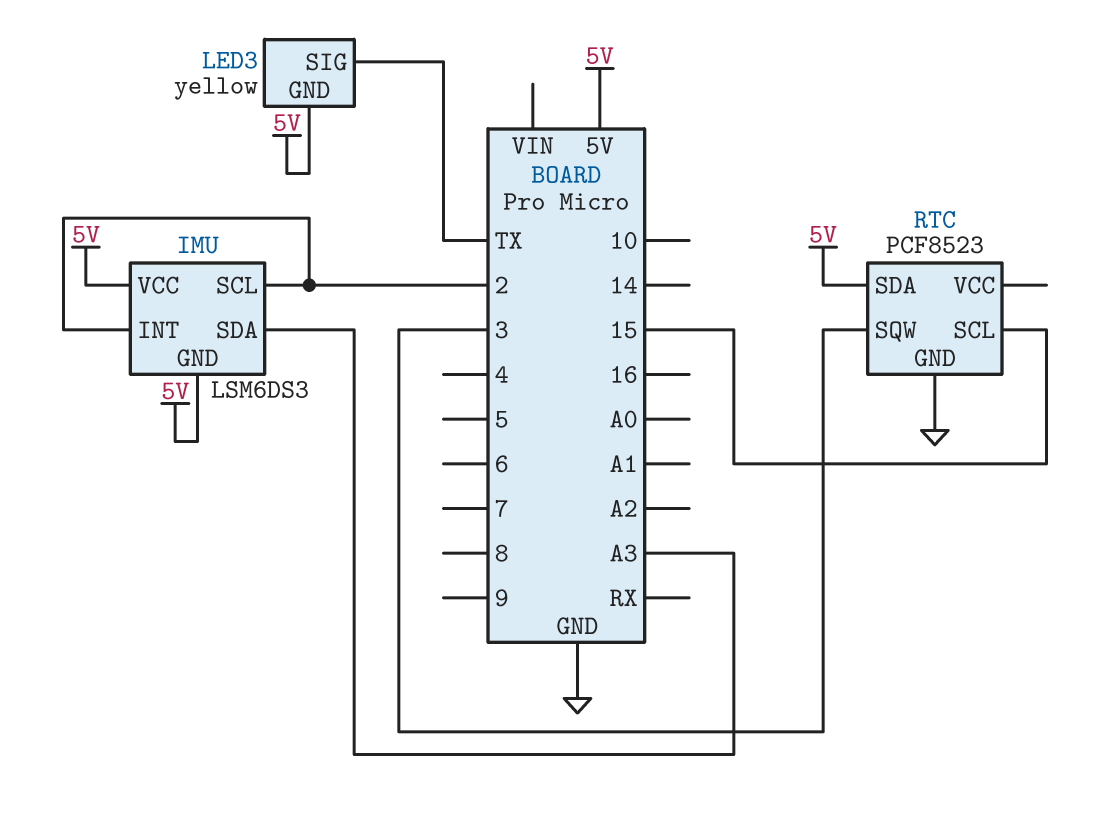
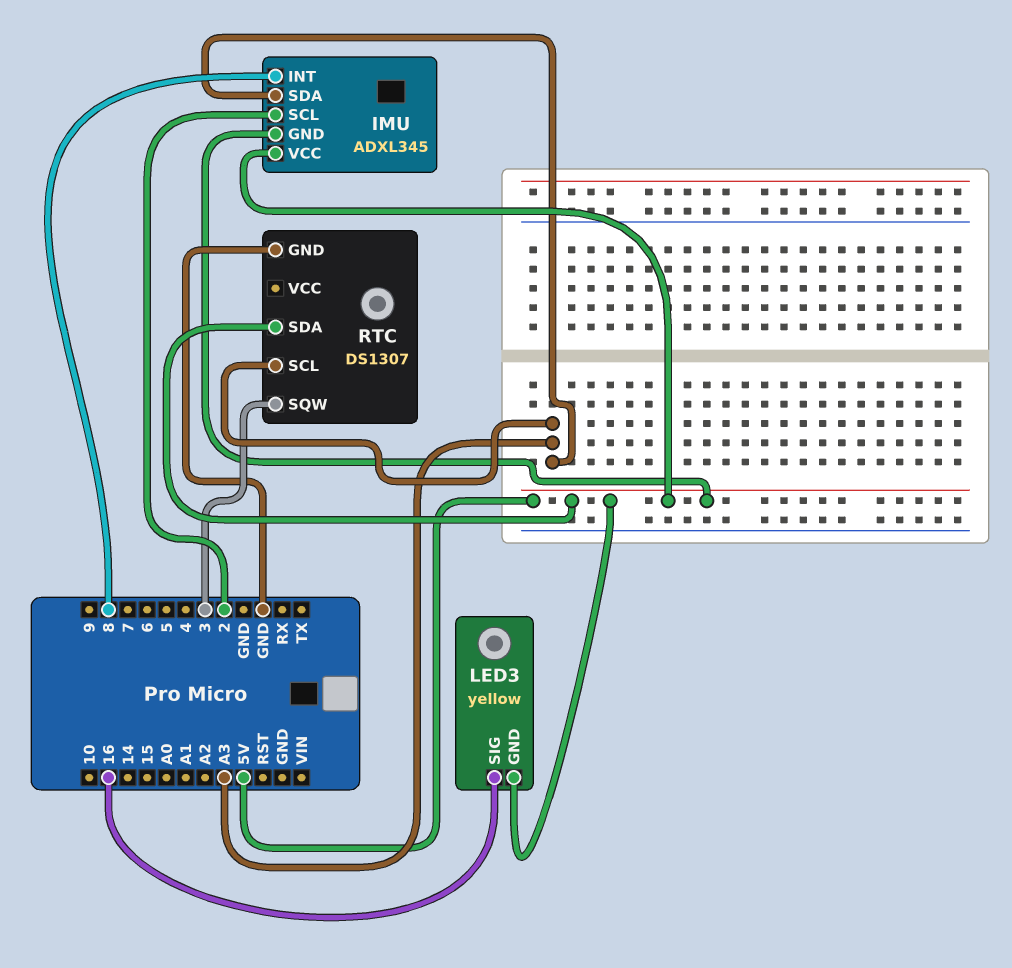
IMU: LSM6DS3 -> ADXL345
IMU pin INT: 2 -> 8
LED3 pin SIG: TX -> 16
RTC: PCF8523 -> DS1307
RTC pin SCL: 15 -> A3

